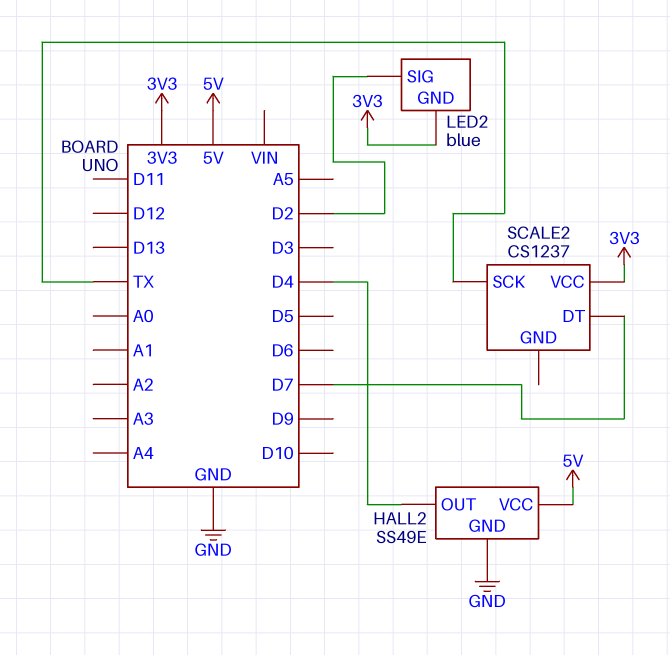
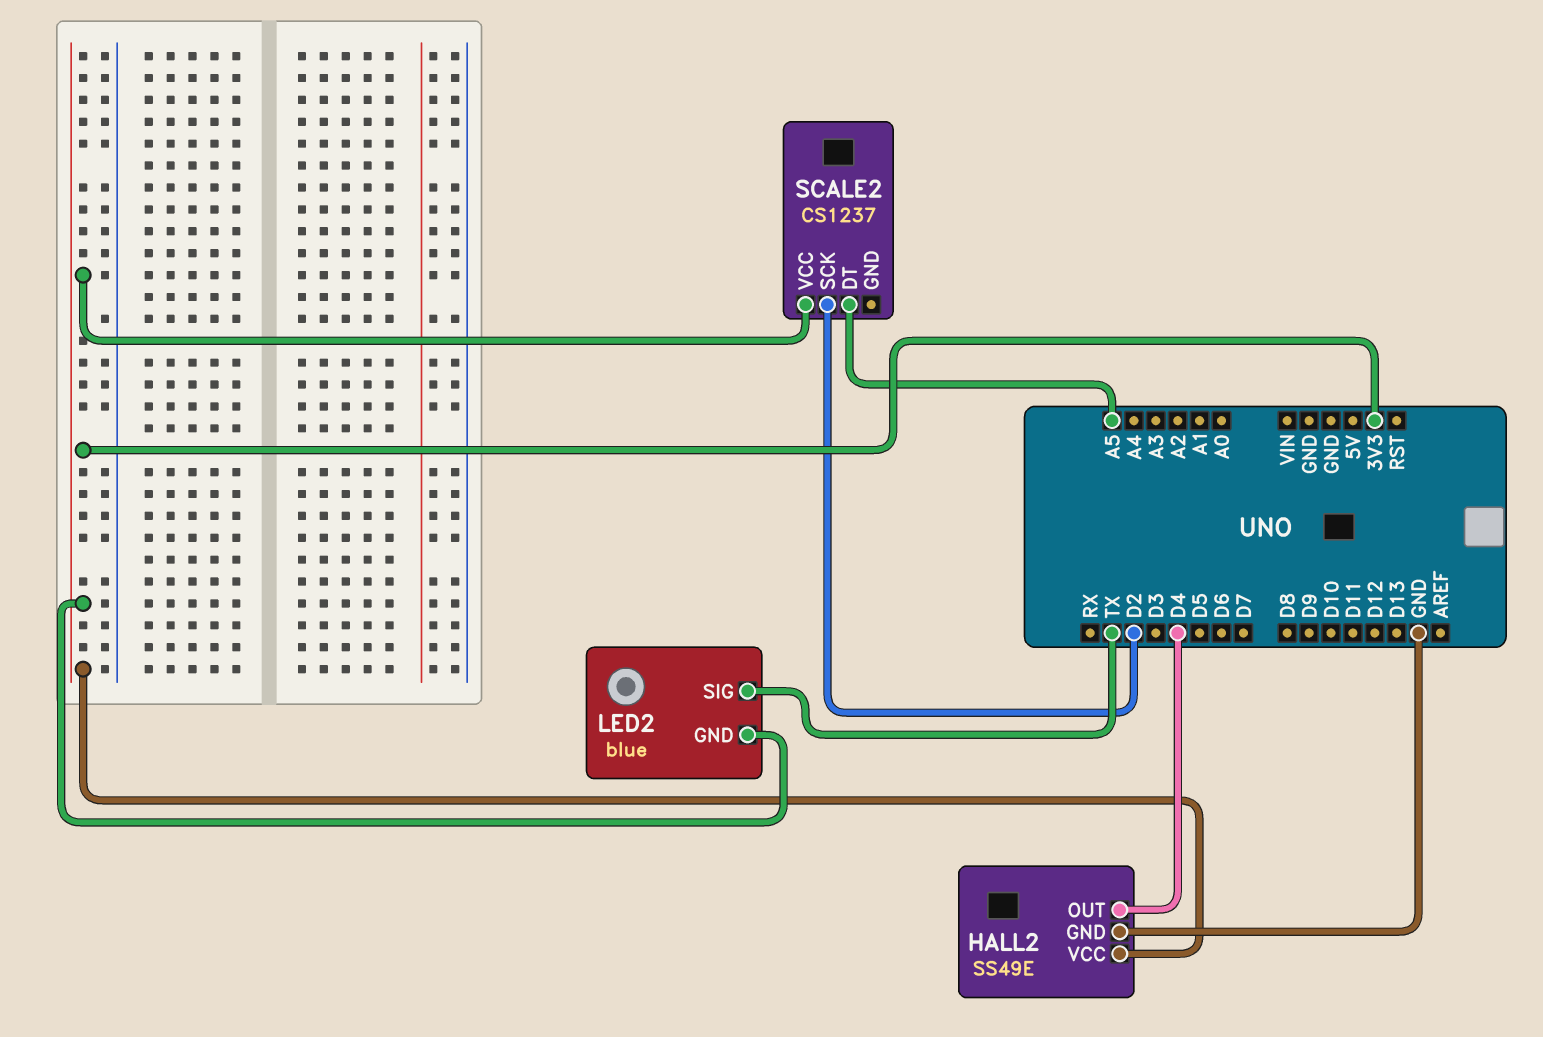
HALL2 pin VCC: 5V -> 3V3
LED2 pin SIG: D2 -> TX
SCALE2 pin DT: D7 -> A5
SCALE2 pin SCK: TX -> D2

